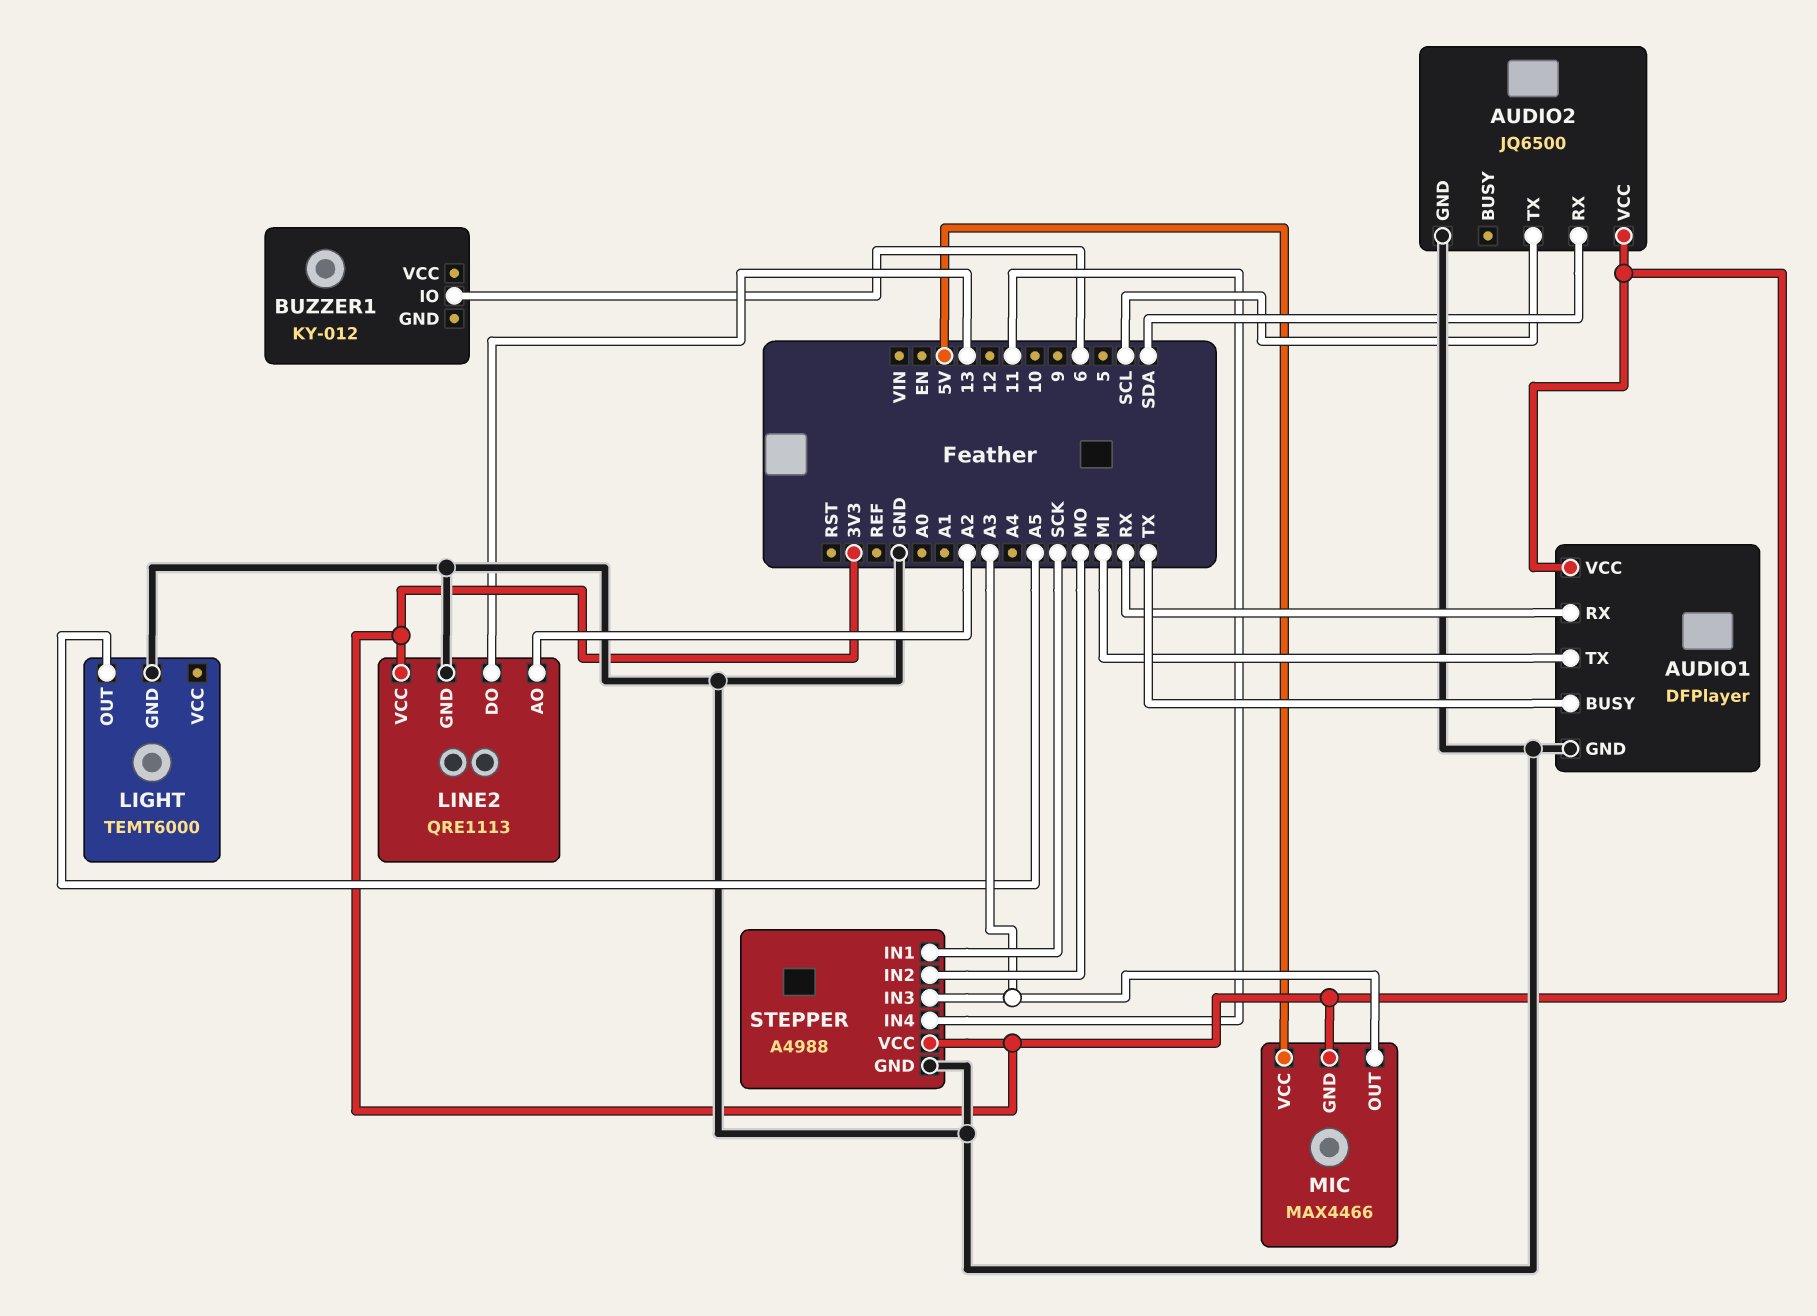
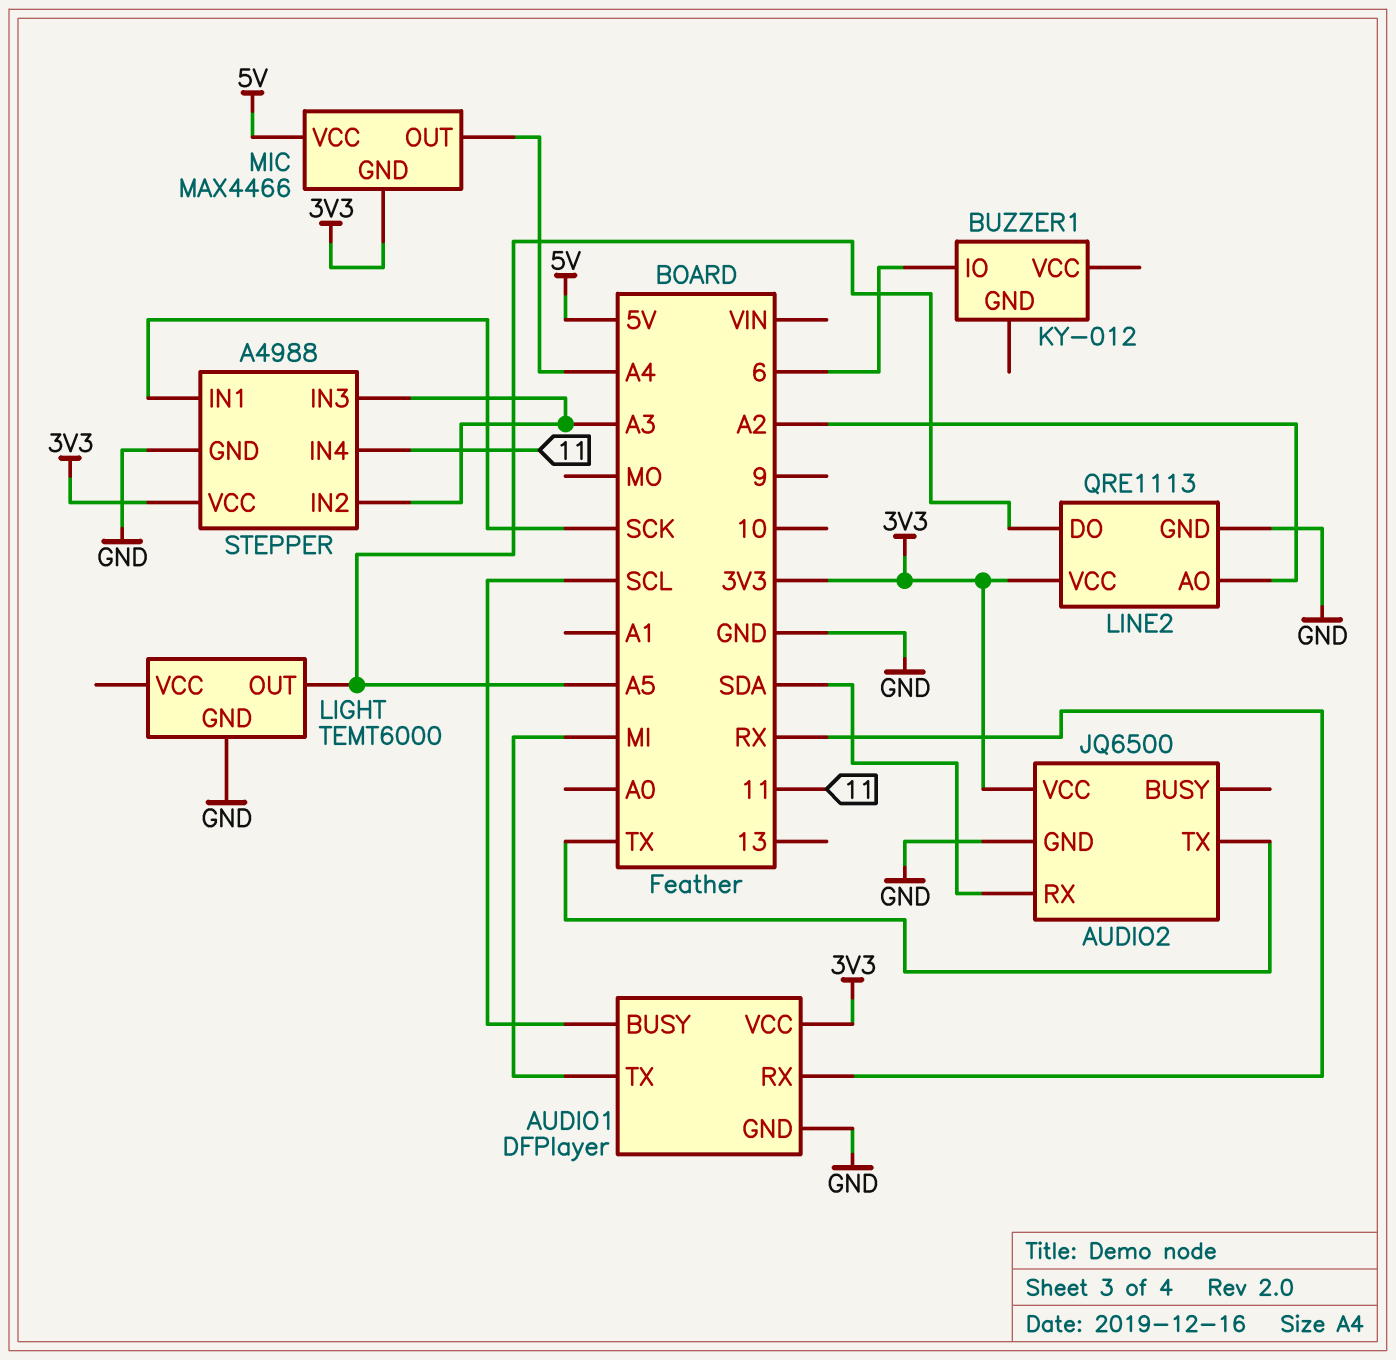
AUDIO1 pin BUSY: TX -> SCL
AUDIO2 pin TX: SCL -> TX
LINE2 pin DO: 13 -> A5
MIC pin OUT: A3 -> A4
STEPPER pin IN2: MO -> A3

